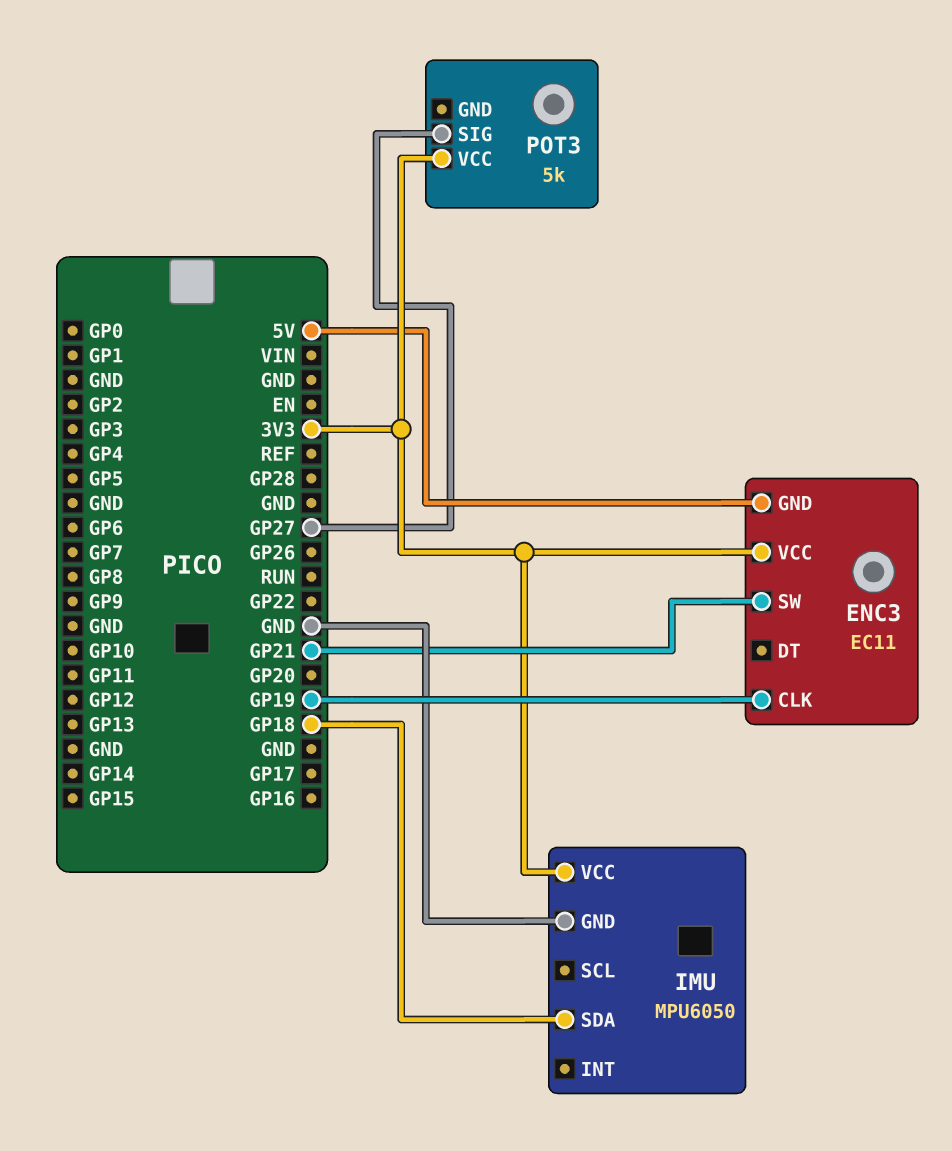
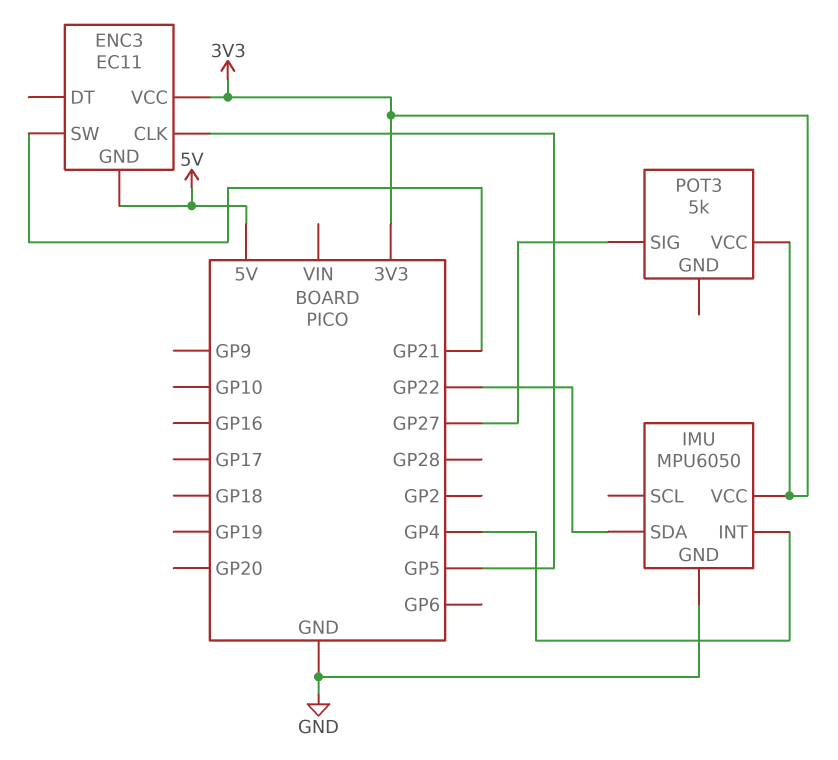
ENC3 pin CLK: GP19 -> GP5
IMU pin INT: none -> GP4
IMU pin SDA: GP18 -> GP22

